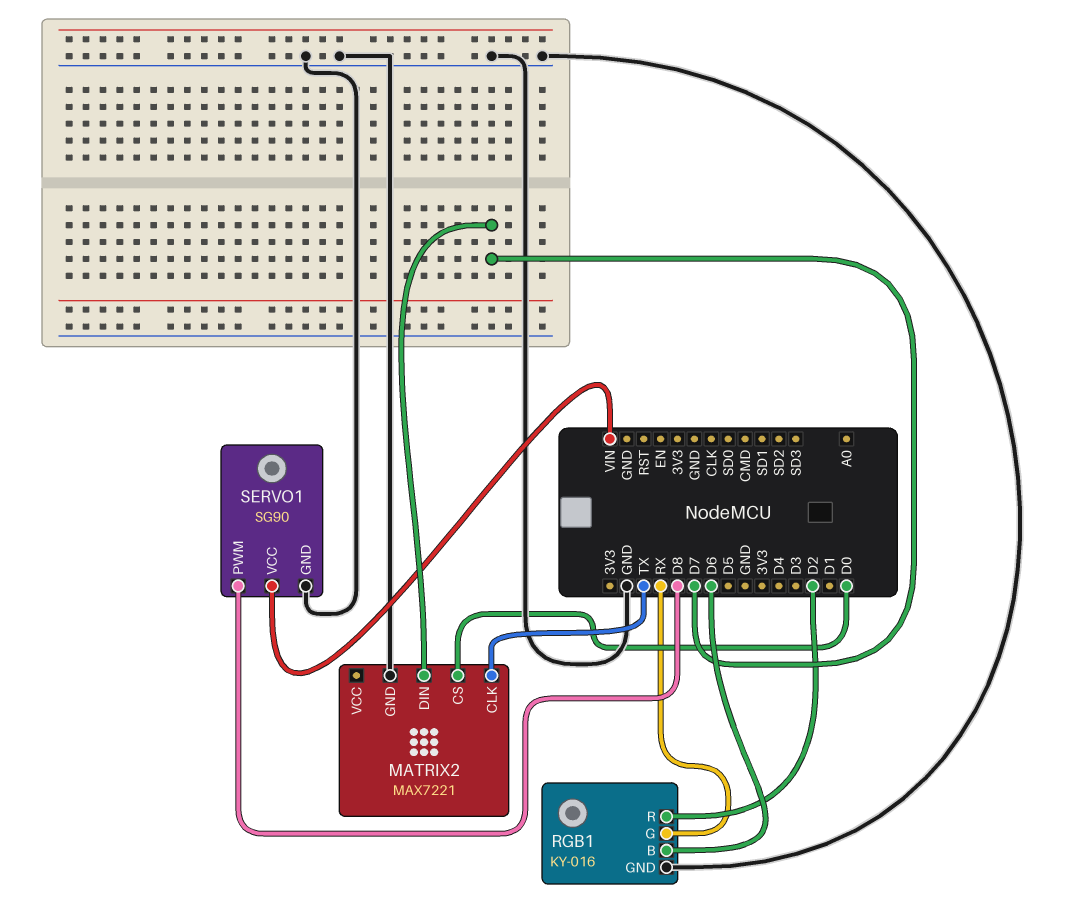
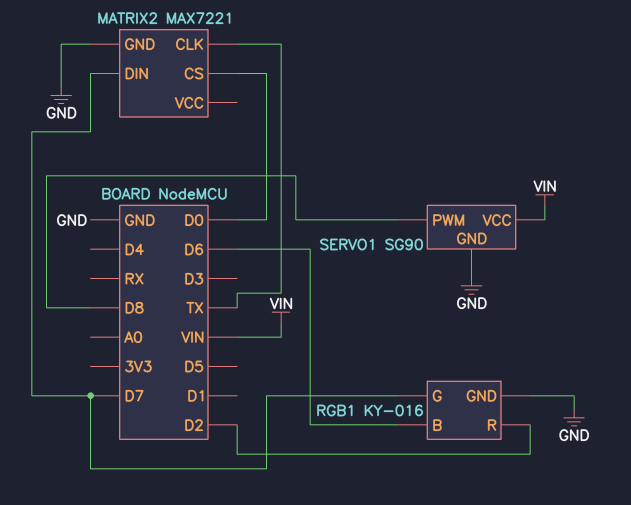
RGB1 pin G: RX -> D7

